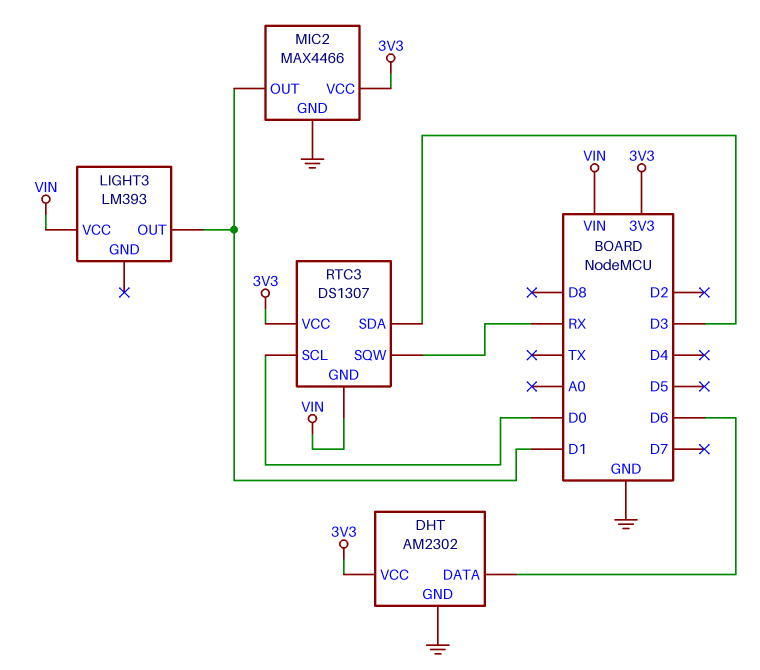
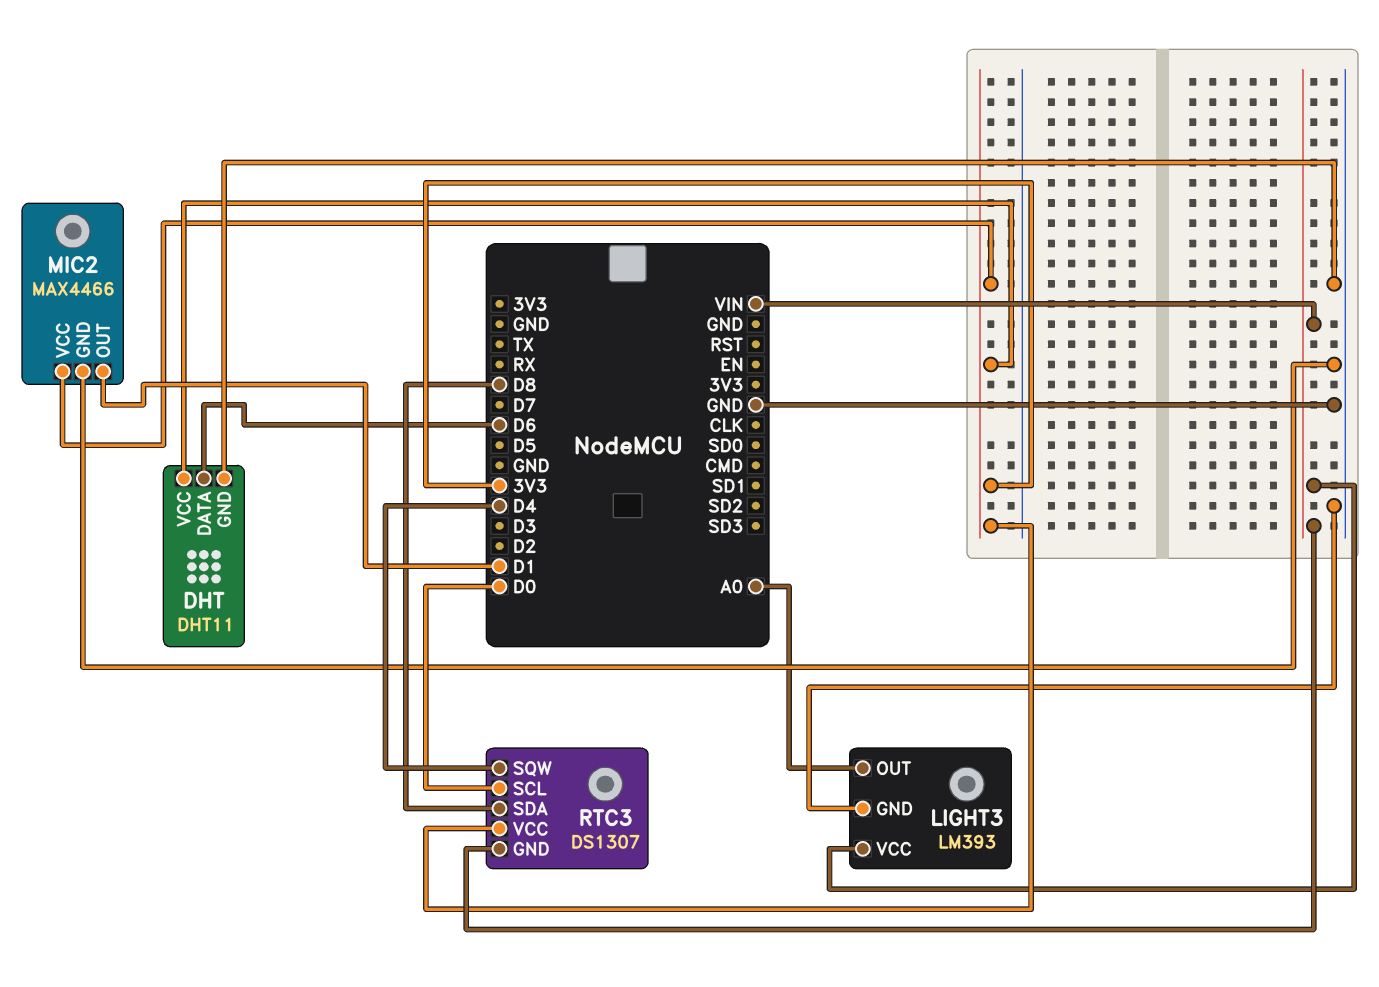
DHT: AM2302 -> DHT11
LIGHT3 pin GND: none -> GND
LIGHT3 pin OUT: D1 -> A0
RTC3 pin SDA: D3 -> D8
RTC3 pin SQW: RX -> D4

